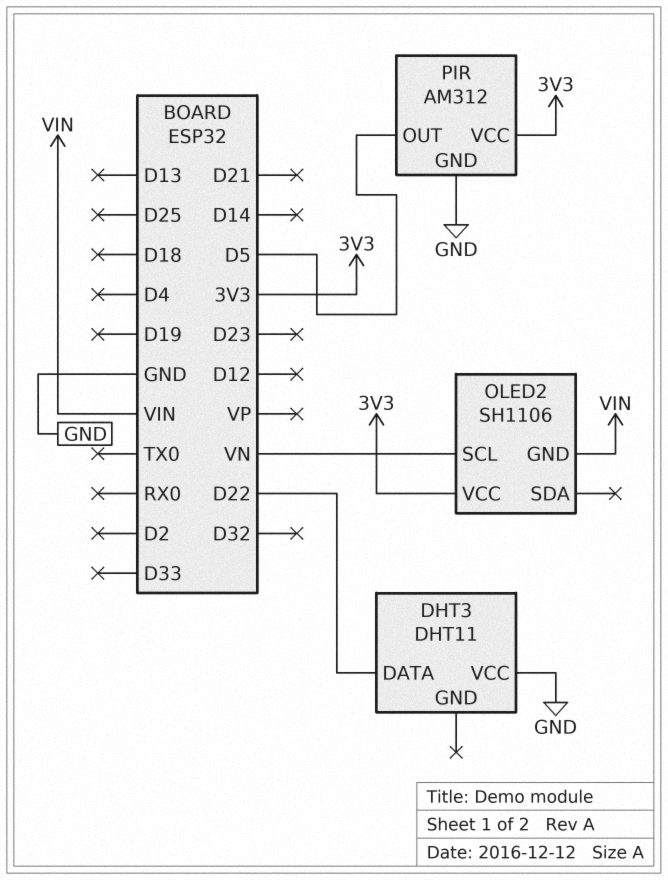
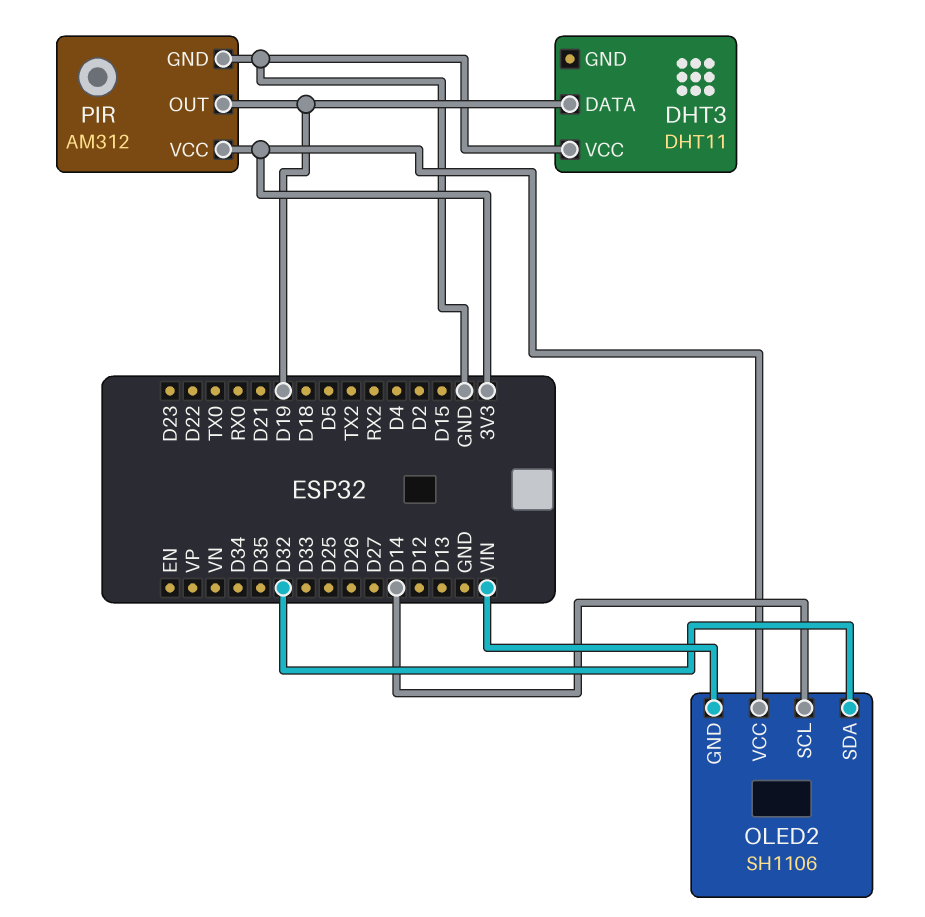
DHT3 pin DATA: D22 -> D19
OLED2 pin SCL: VN -> D14
OLED2 pin SDA: none -> D32
PIR pin OUT: D5 -> D19

